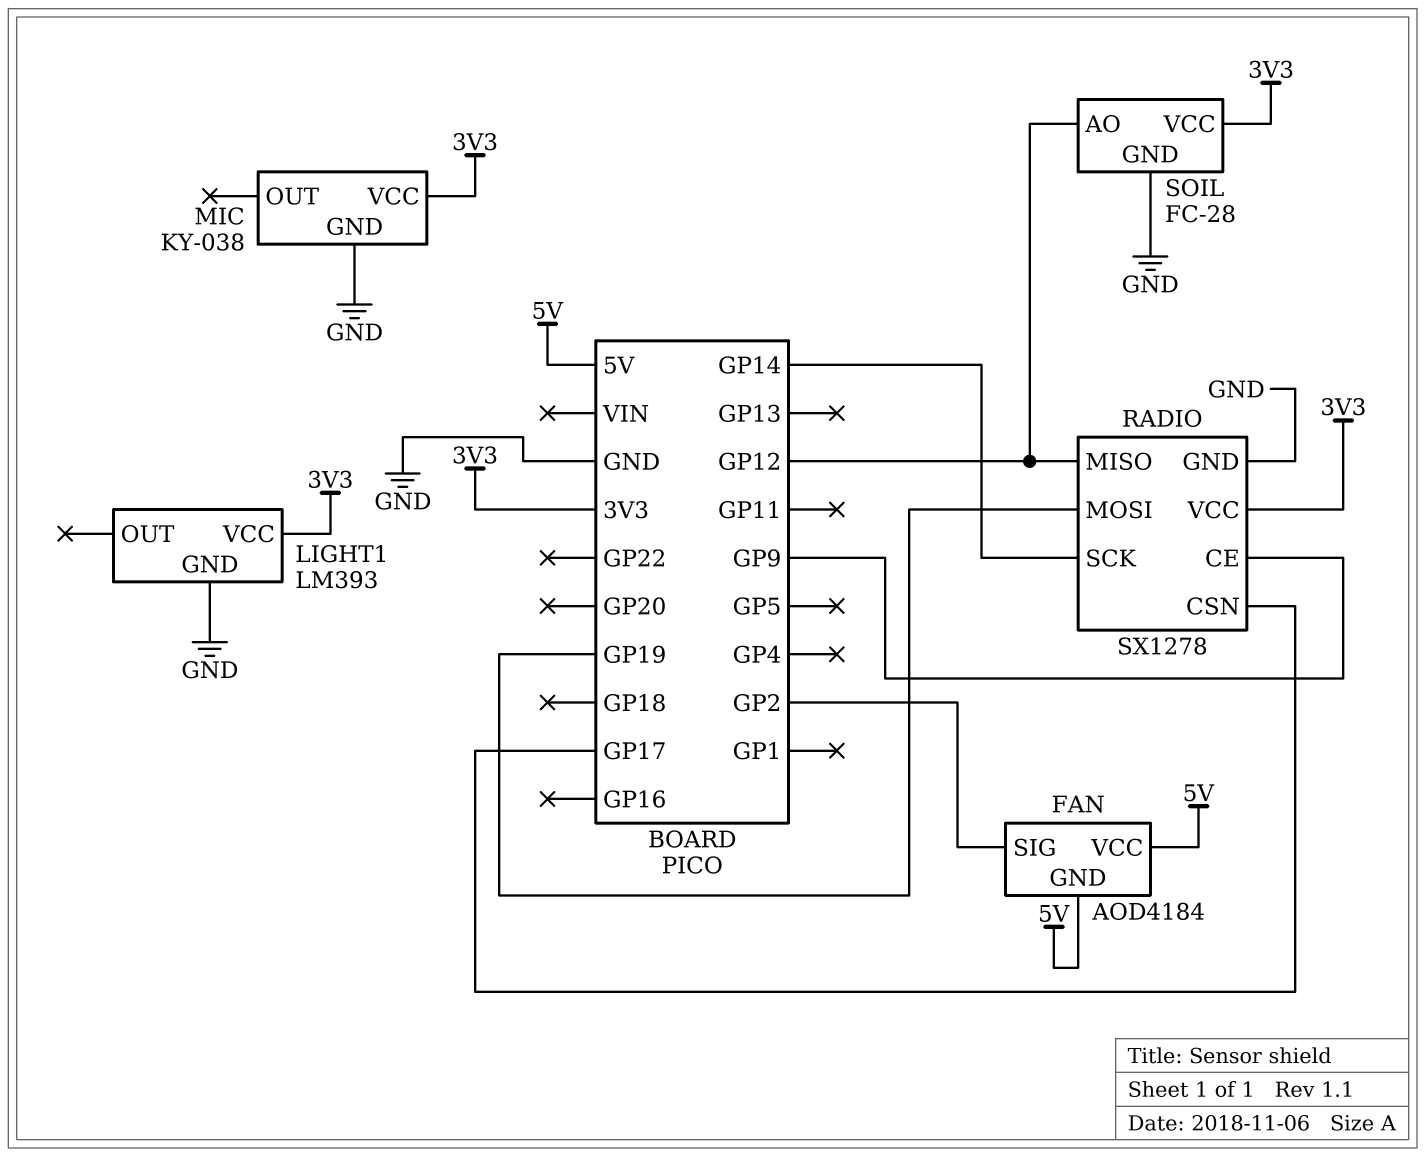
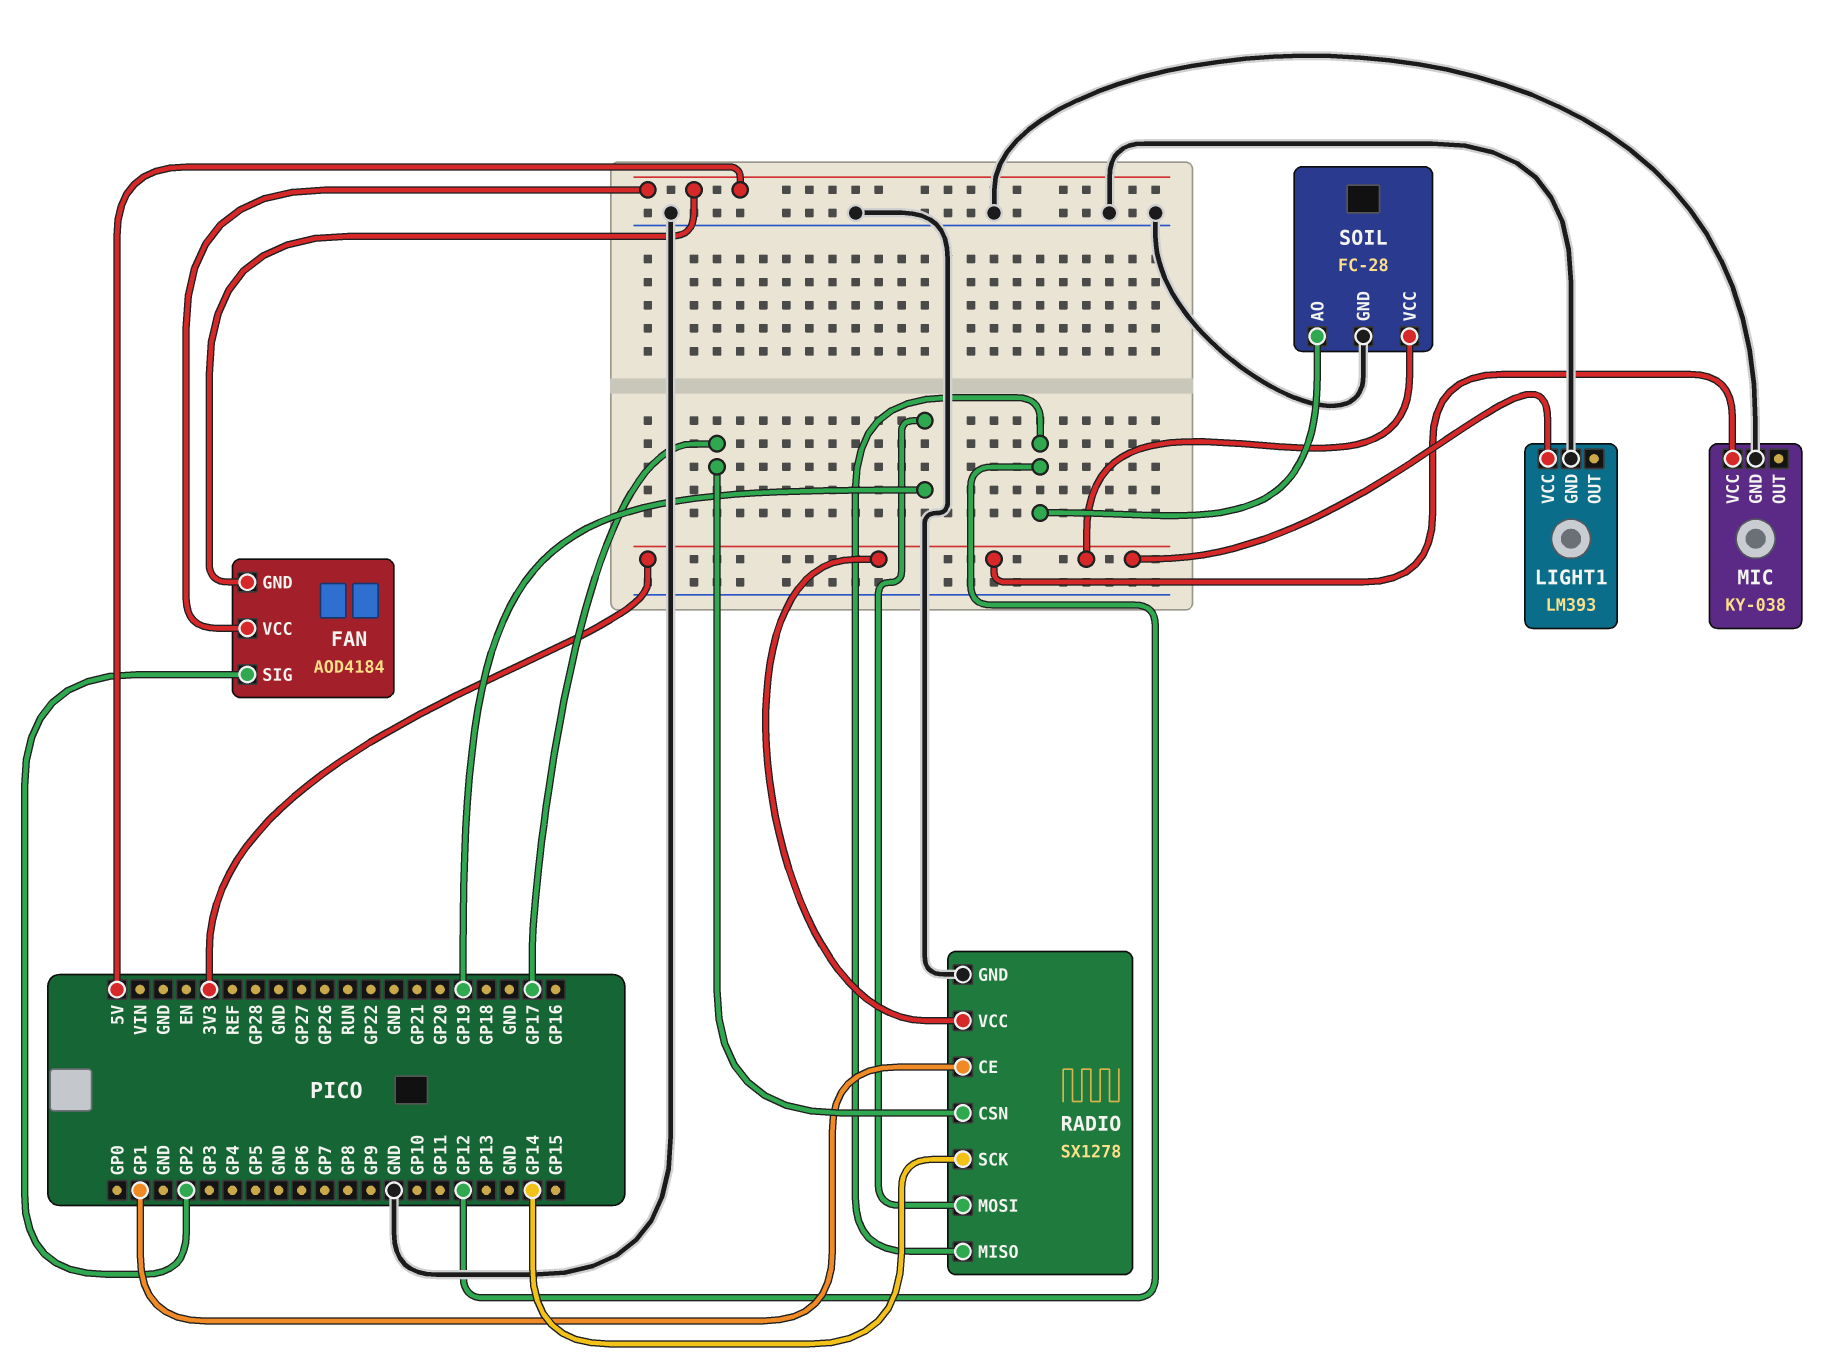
RADIO pin CE: GP9 -> GP1

